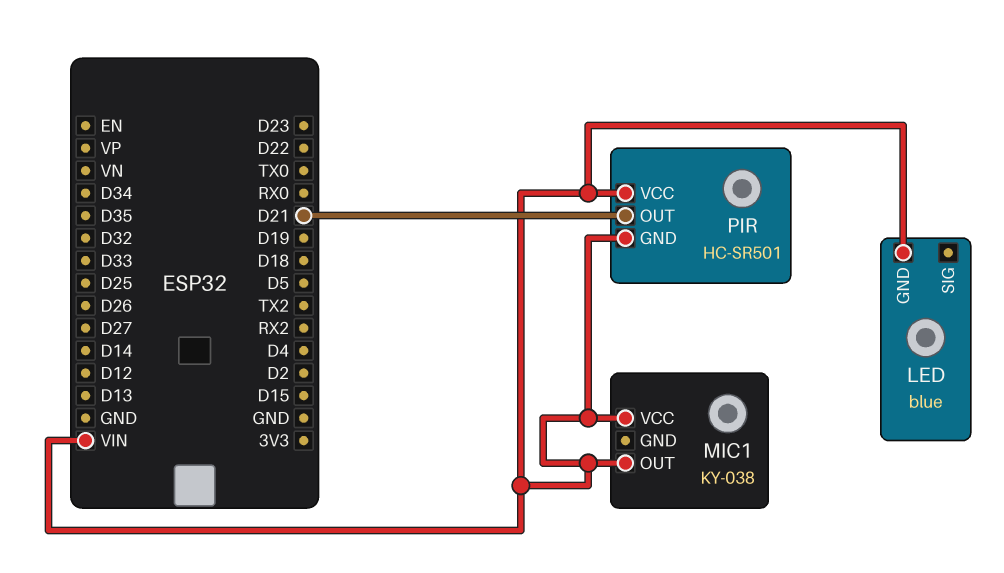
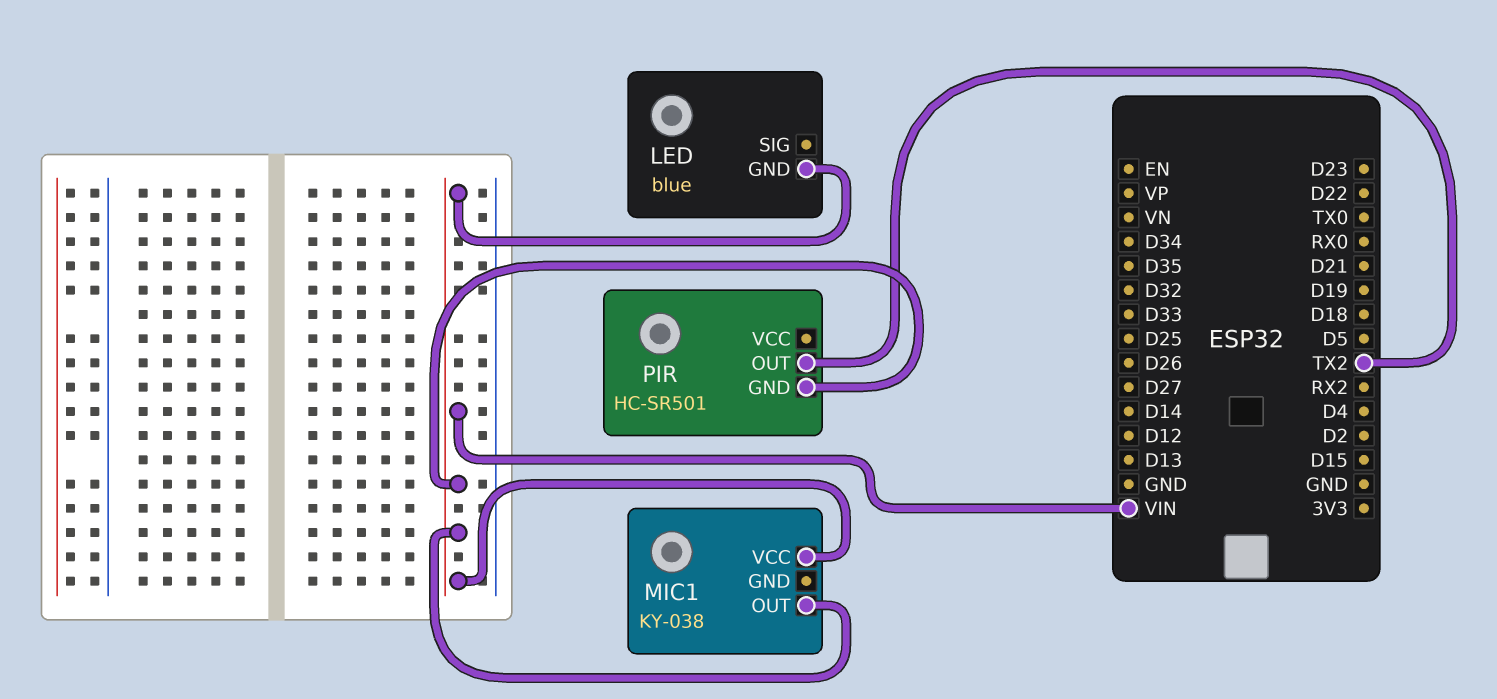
PIR pin OUT: D21 -> TX2
PIR pin VCC: VIN -> none

